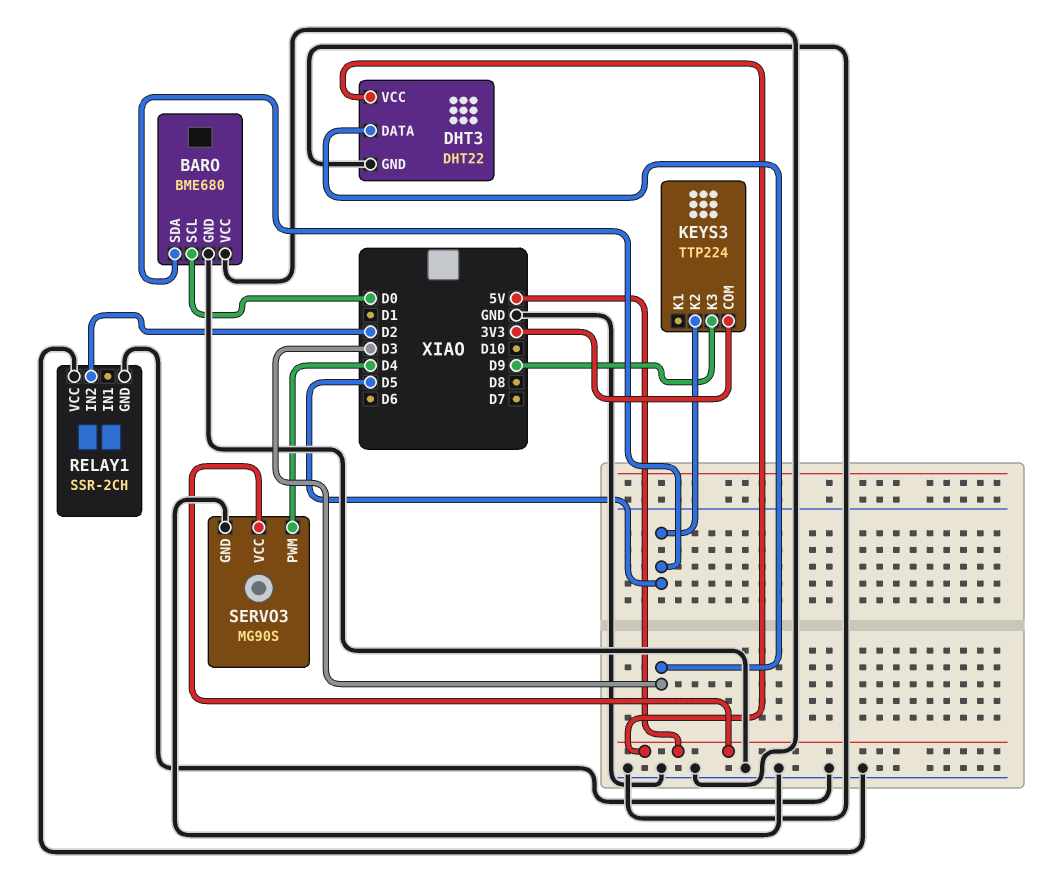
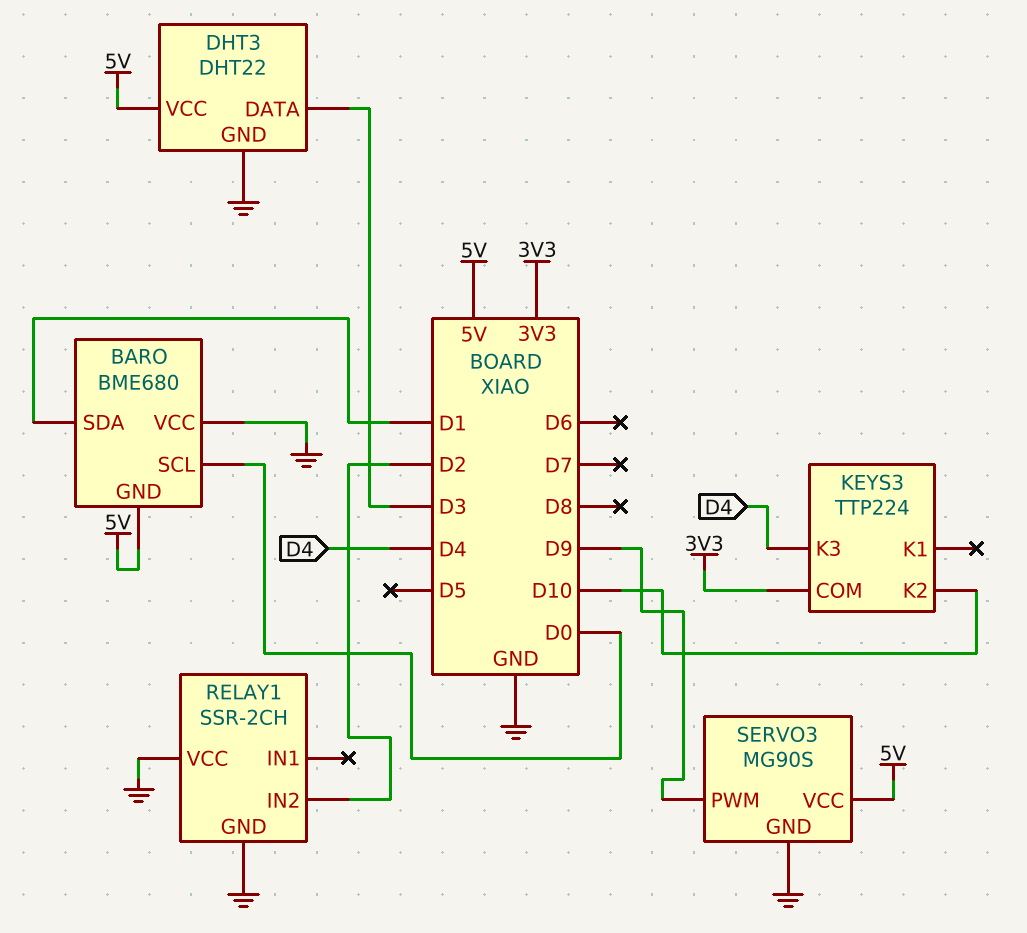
BARO pin GND: GND -> 5V
BARO pin SDA: D5 -> D1
KEYS3 pin K2: D5 -> D10
KEYS3 pin K3: D9 -> D4
SERVO3 pin PWM: D4 -> D9

